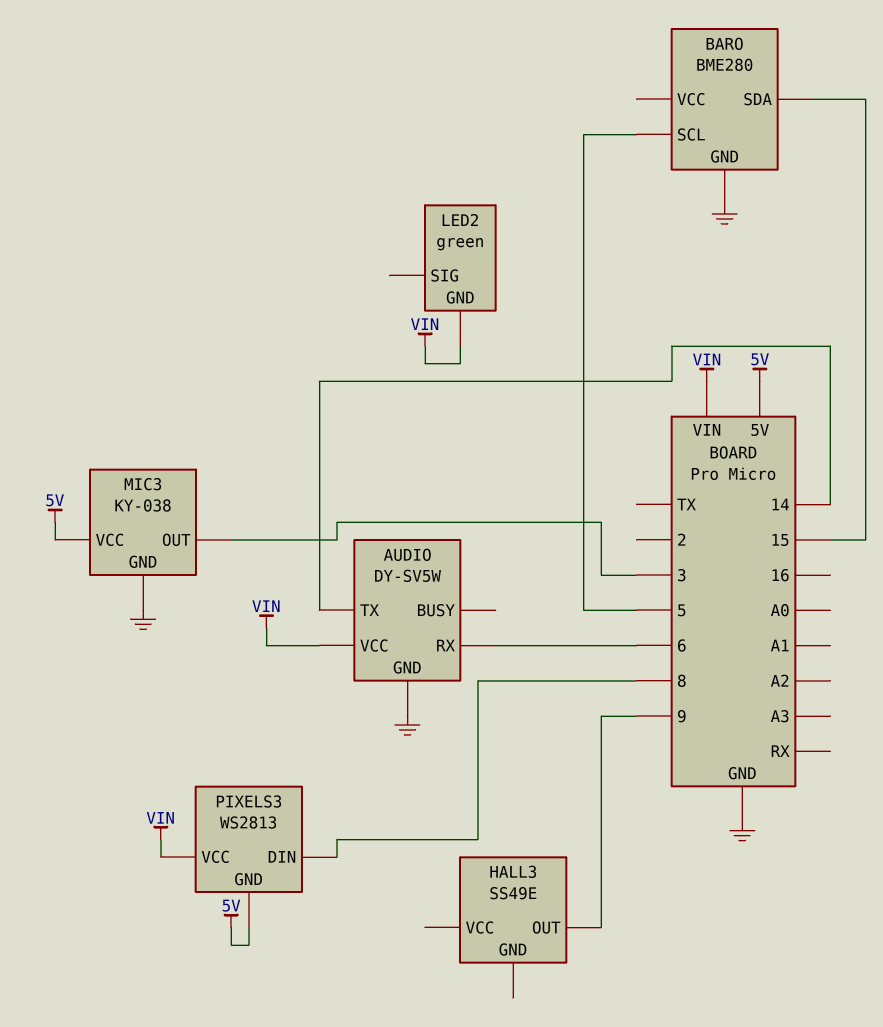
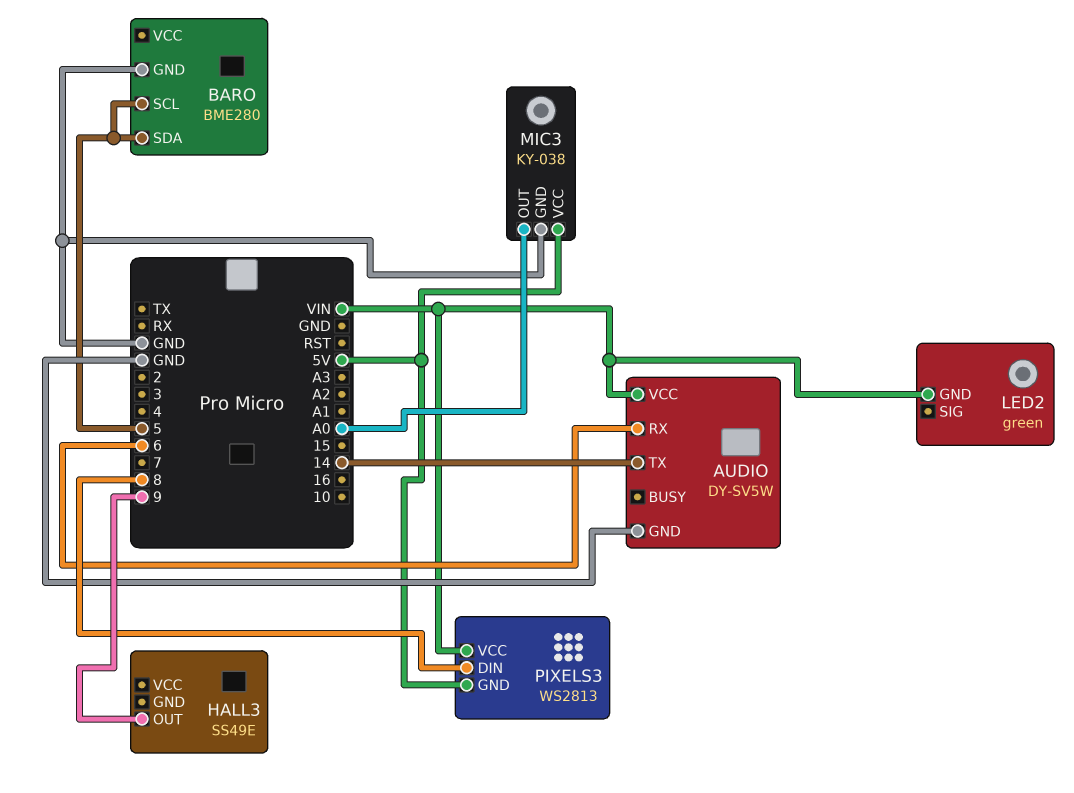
BARO pin SDA: 15 -> 5
MIC3 pin OUT: 3 -> A0

